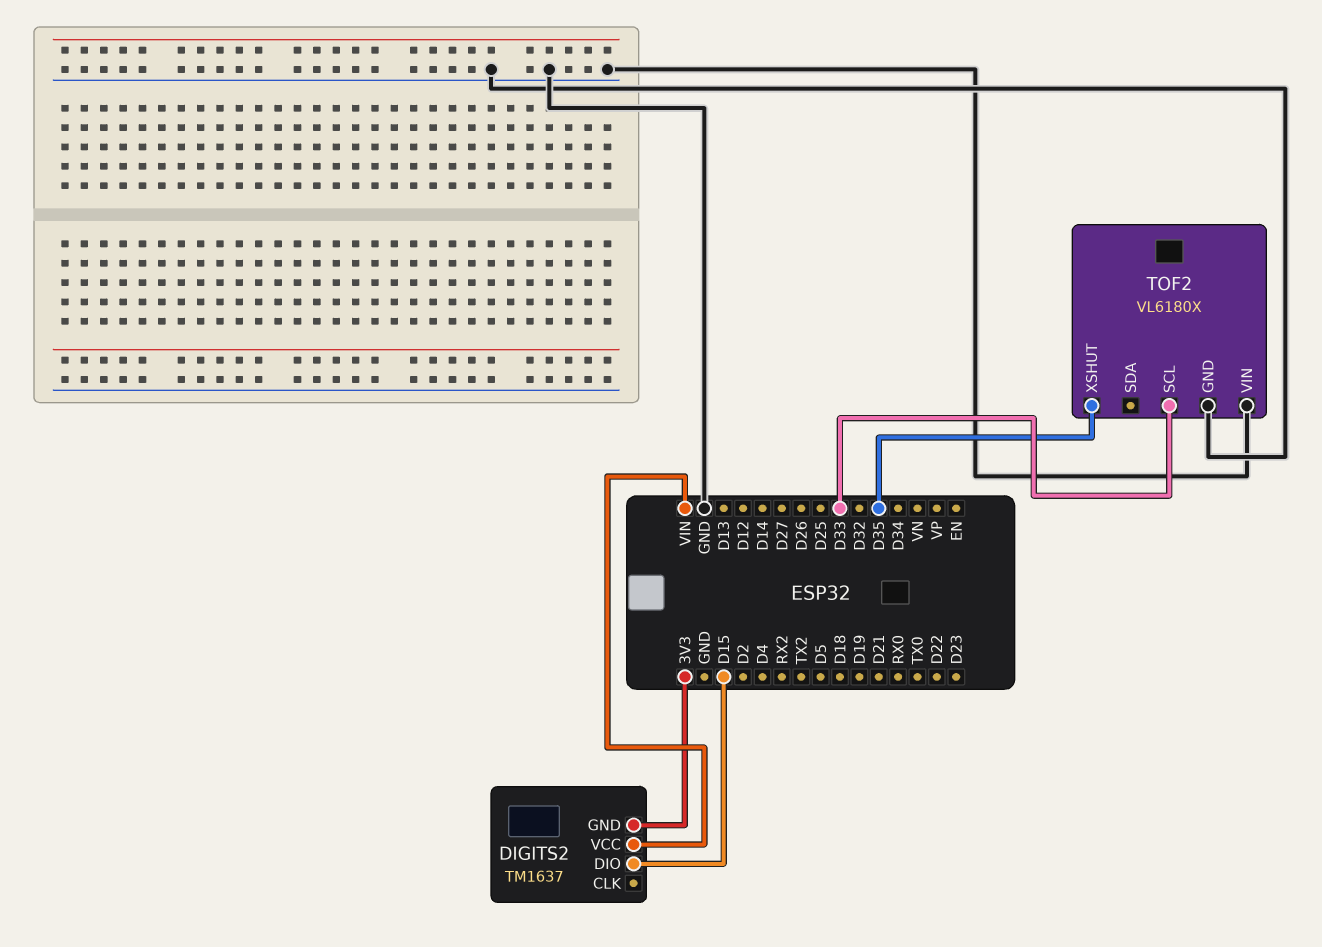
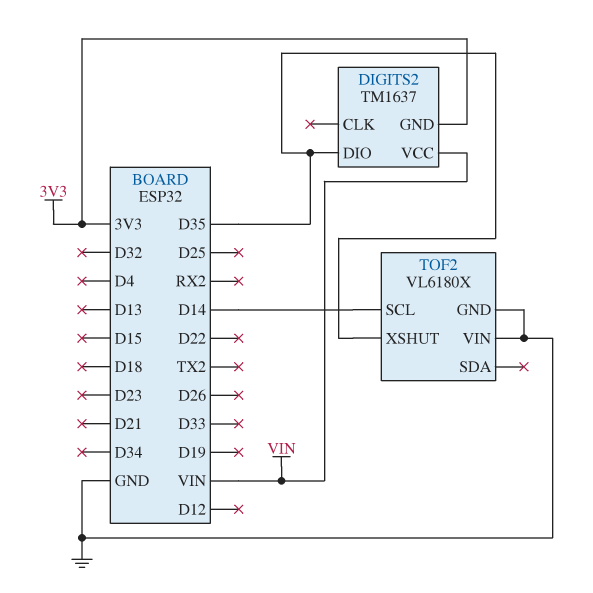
DIGITS2 pin DIO: D15 -> D35
TOF2 pin SCL: D33 -> D14

